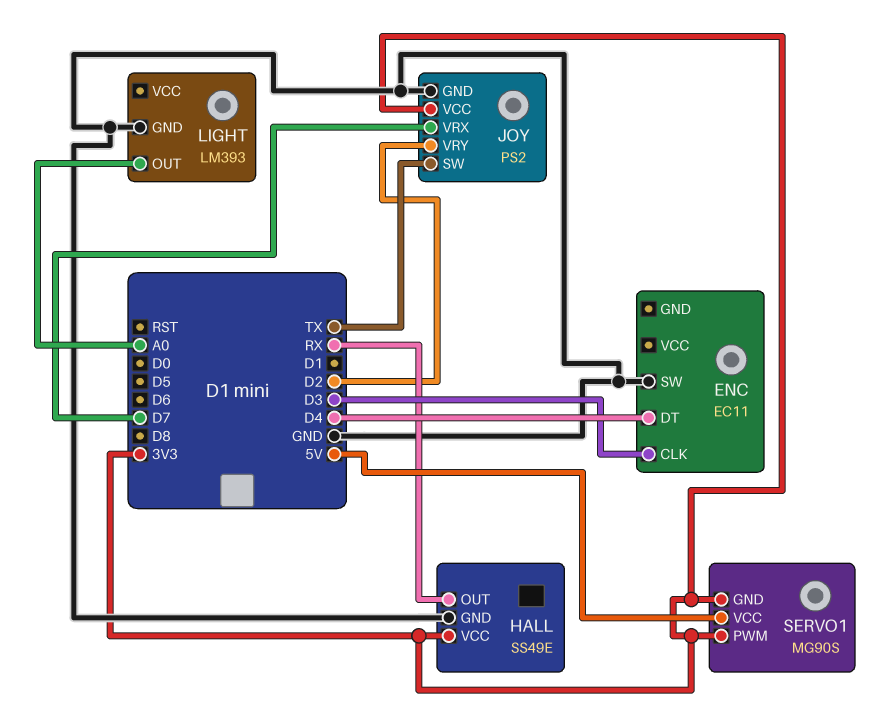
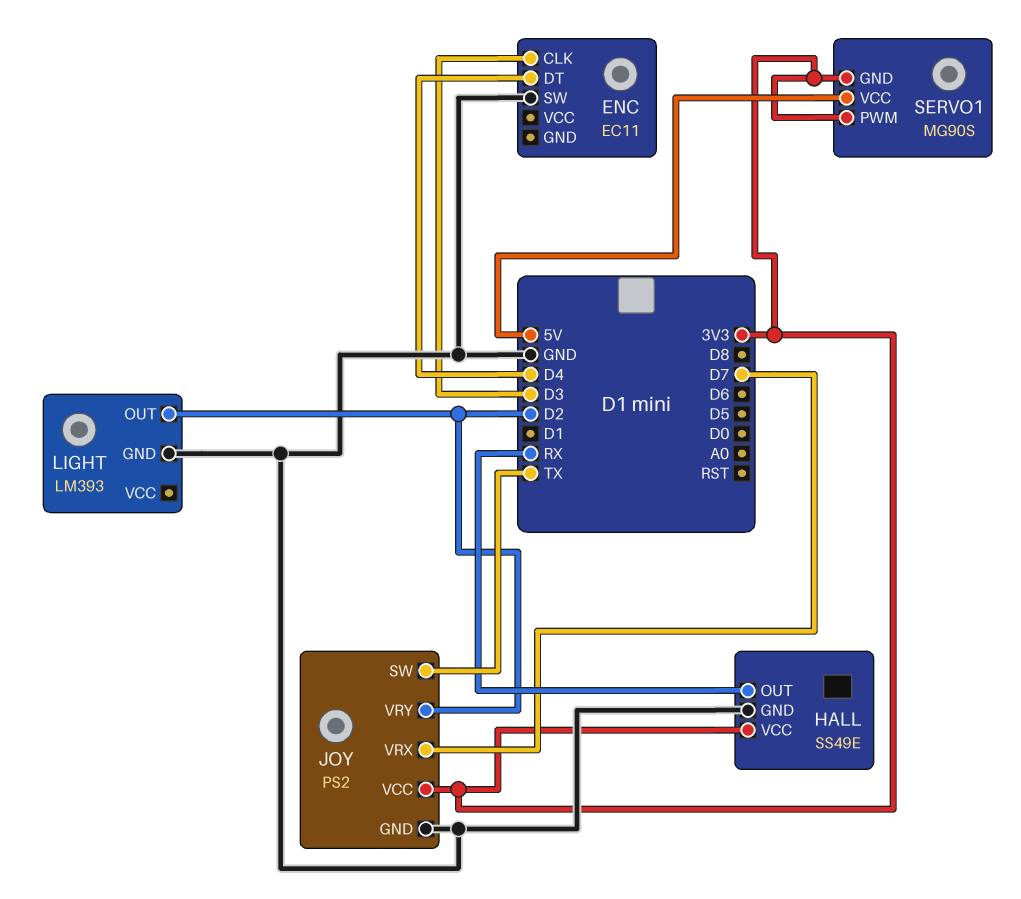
LIGHT pin OUT: A0 -> D2

